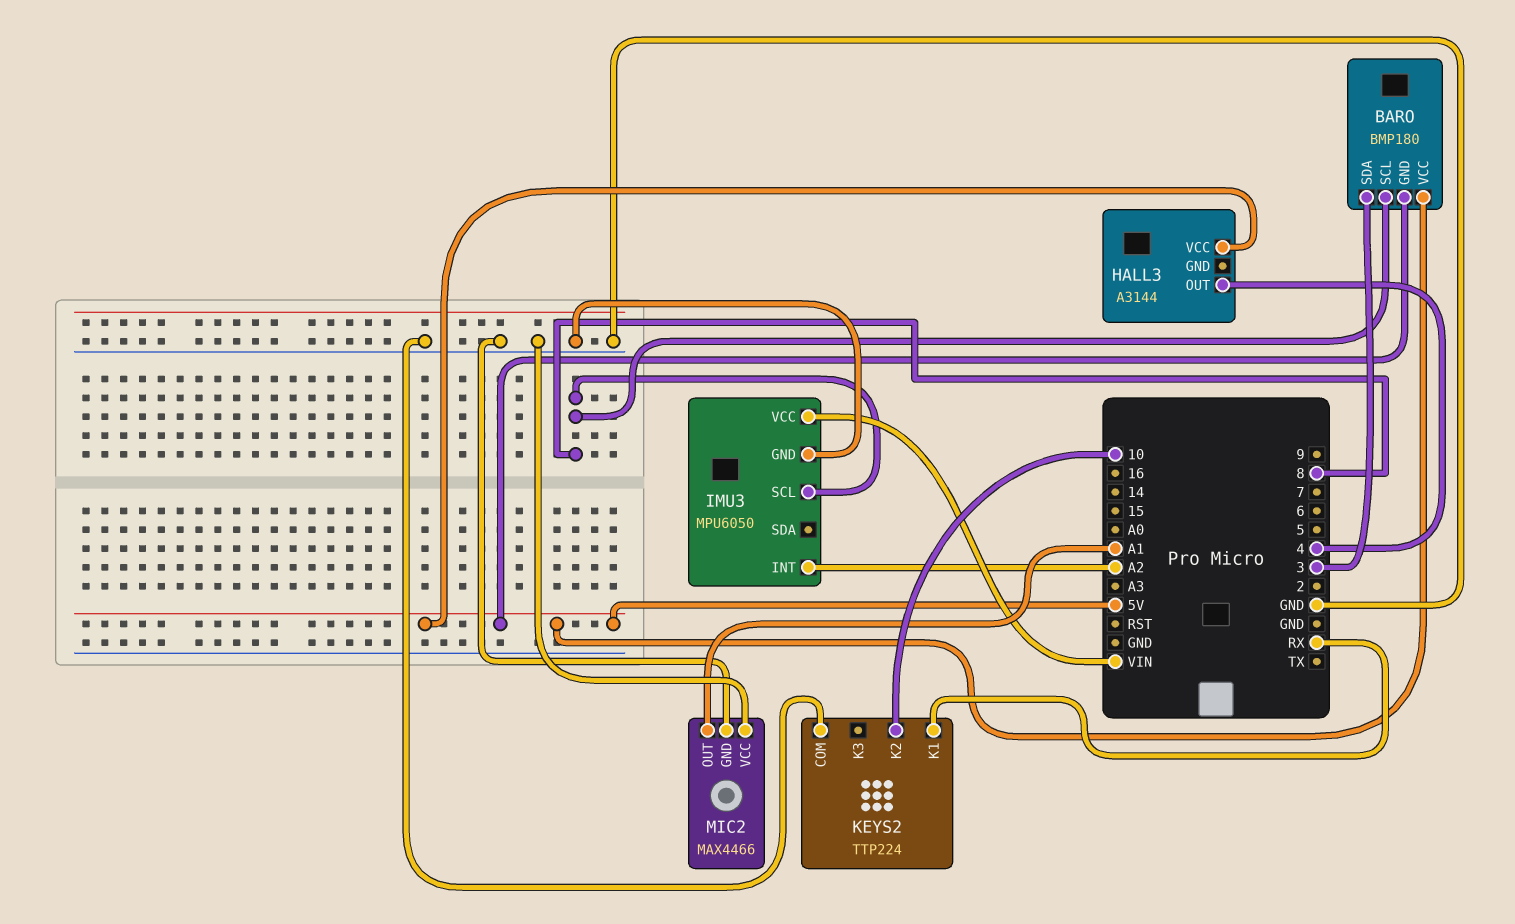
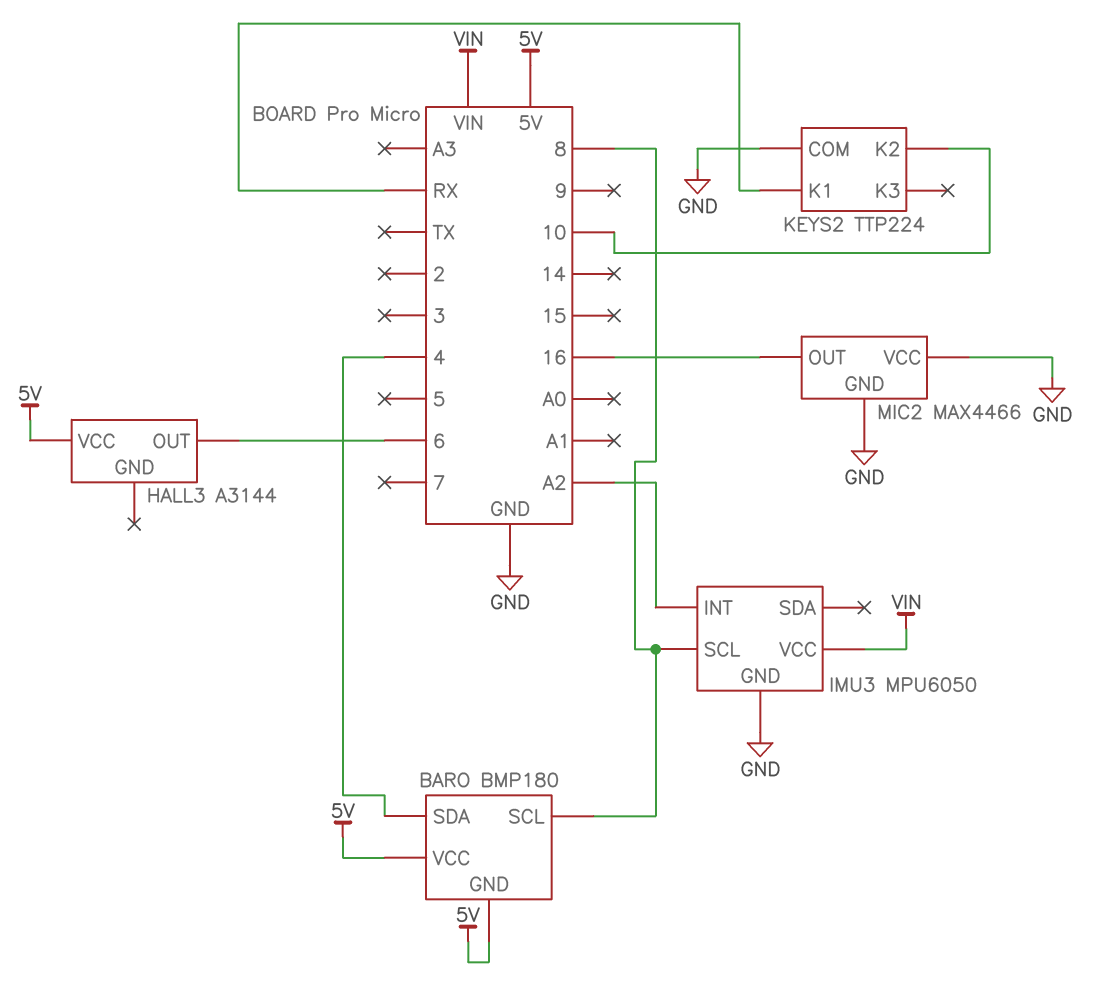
BARO pin SDA: 3 -> 4
HALL3 pin OUT: 4 -> 6
MIC2 pin OUT: A1 -> 16

